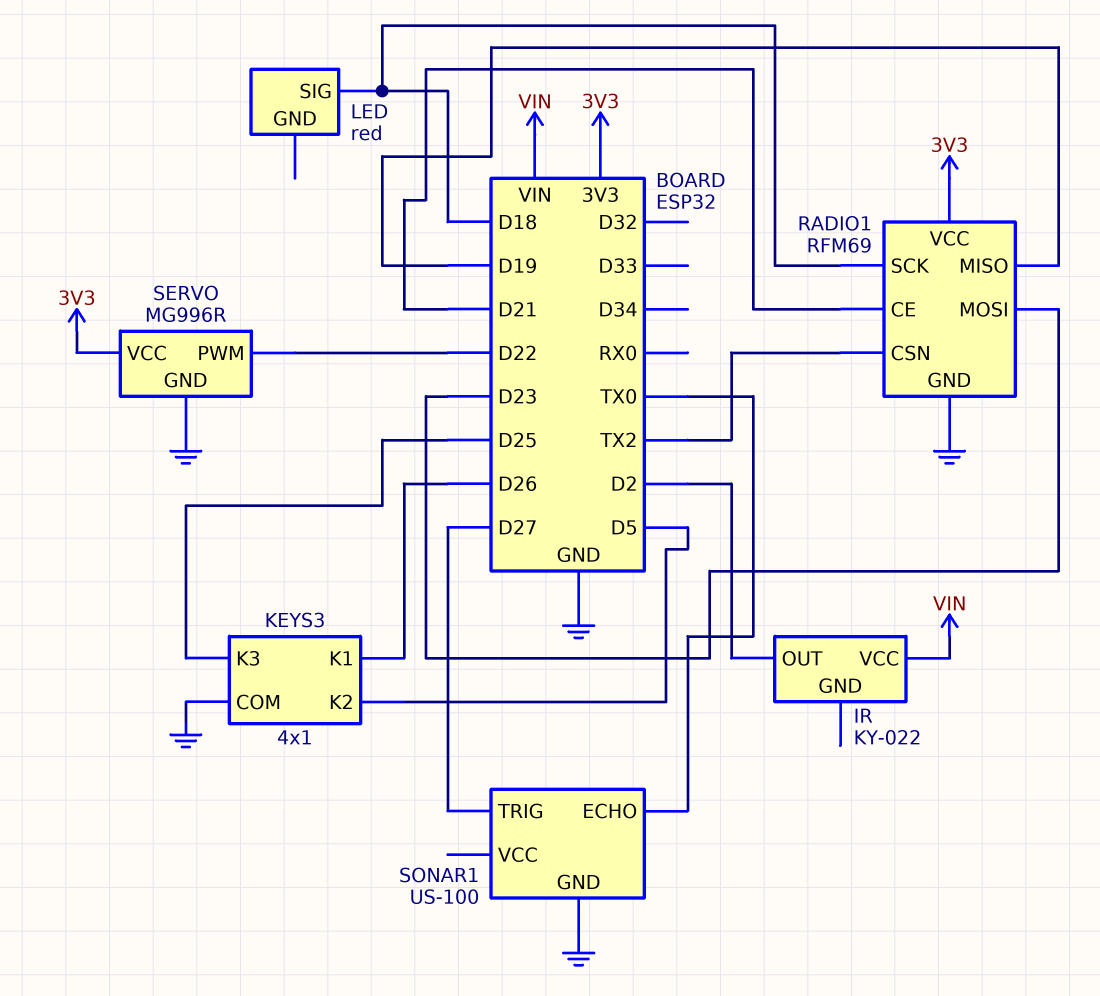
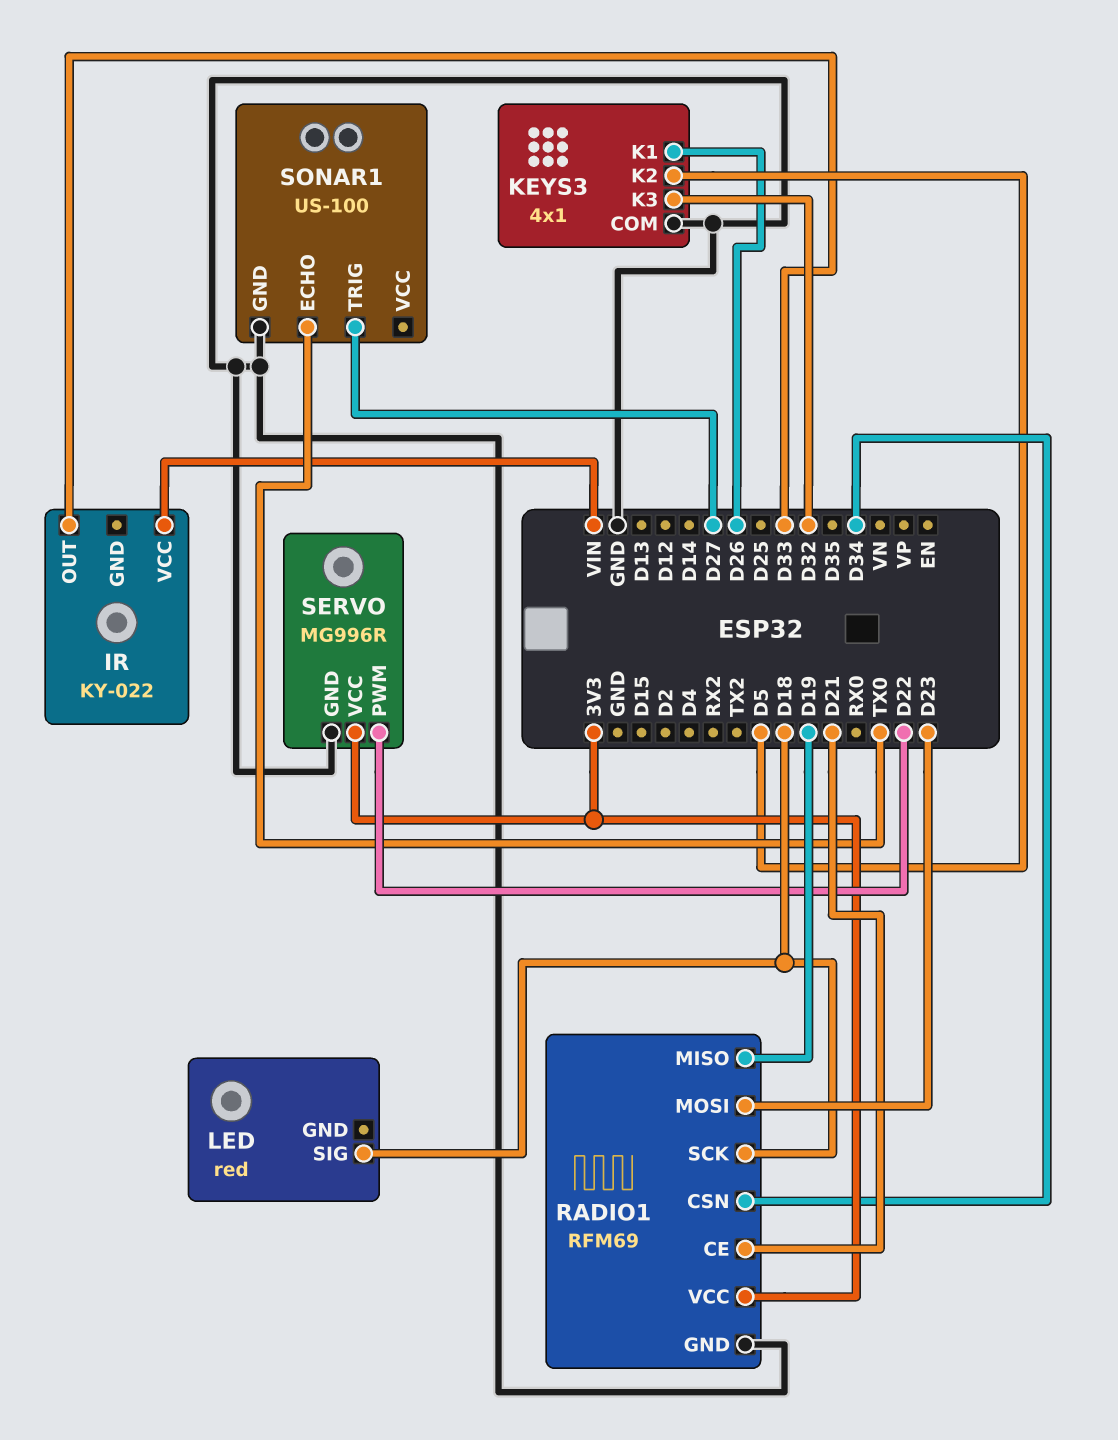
IR pin OUT: D2 -> D33
KEYS3 pin K3: D25 -> D32
RADIO1 pin CSN: TX2 -> D34

